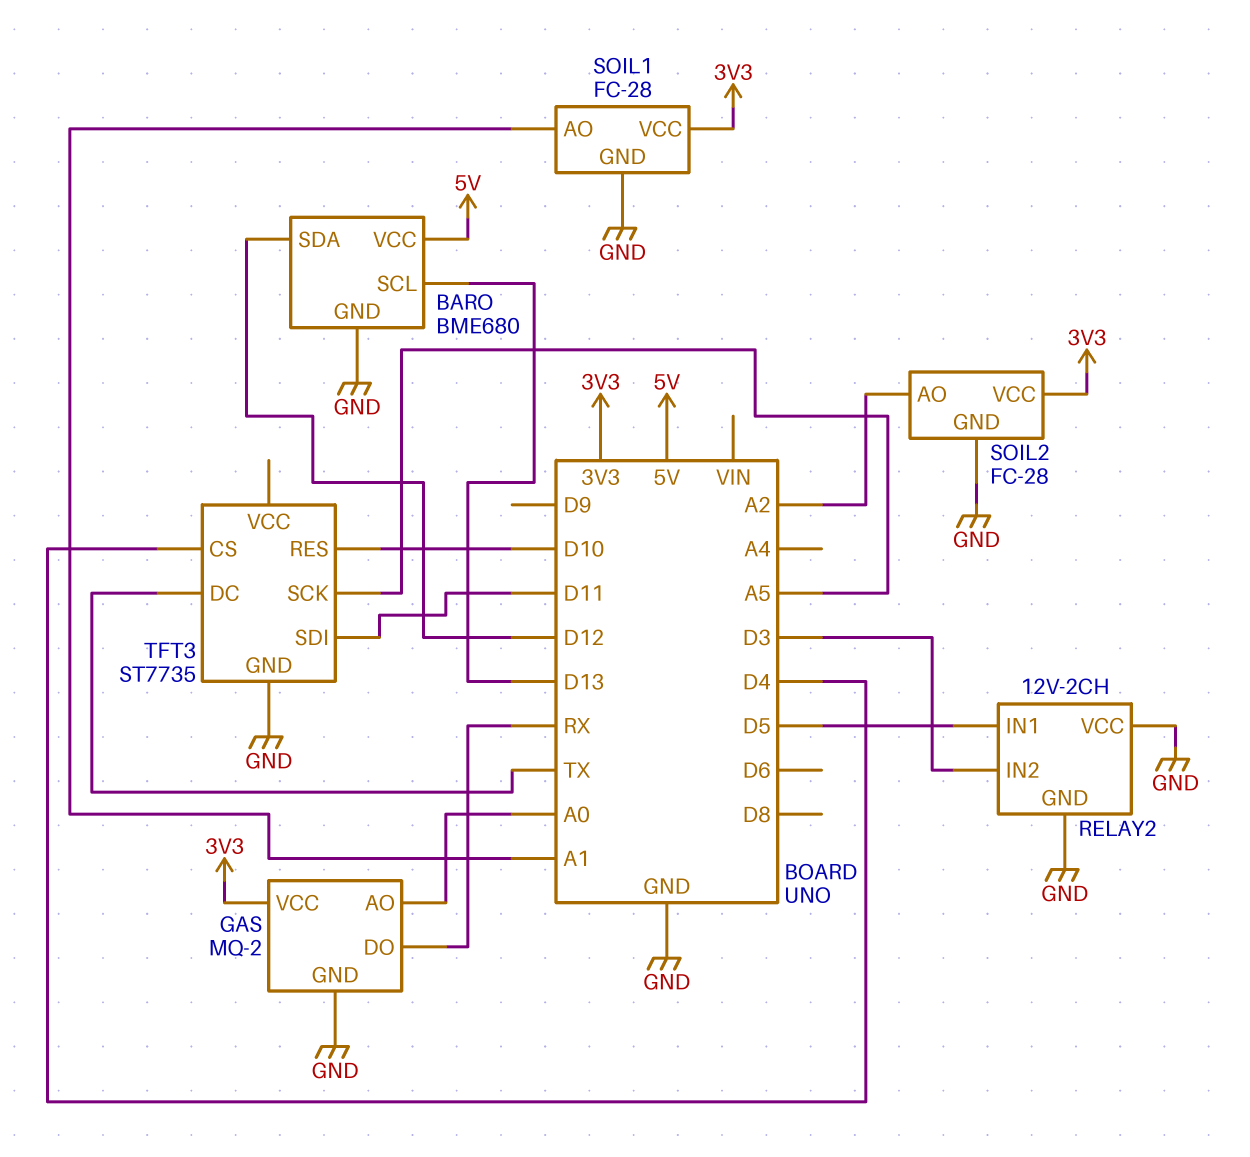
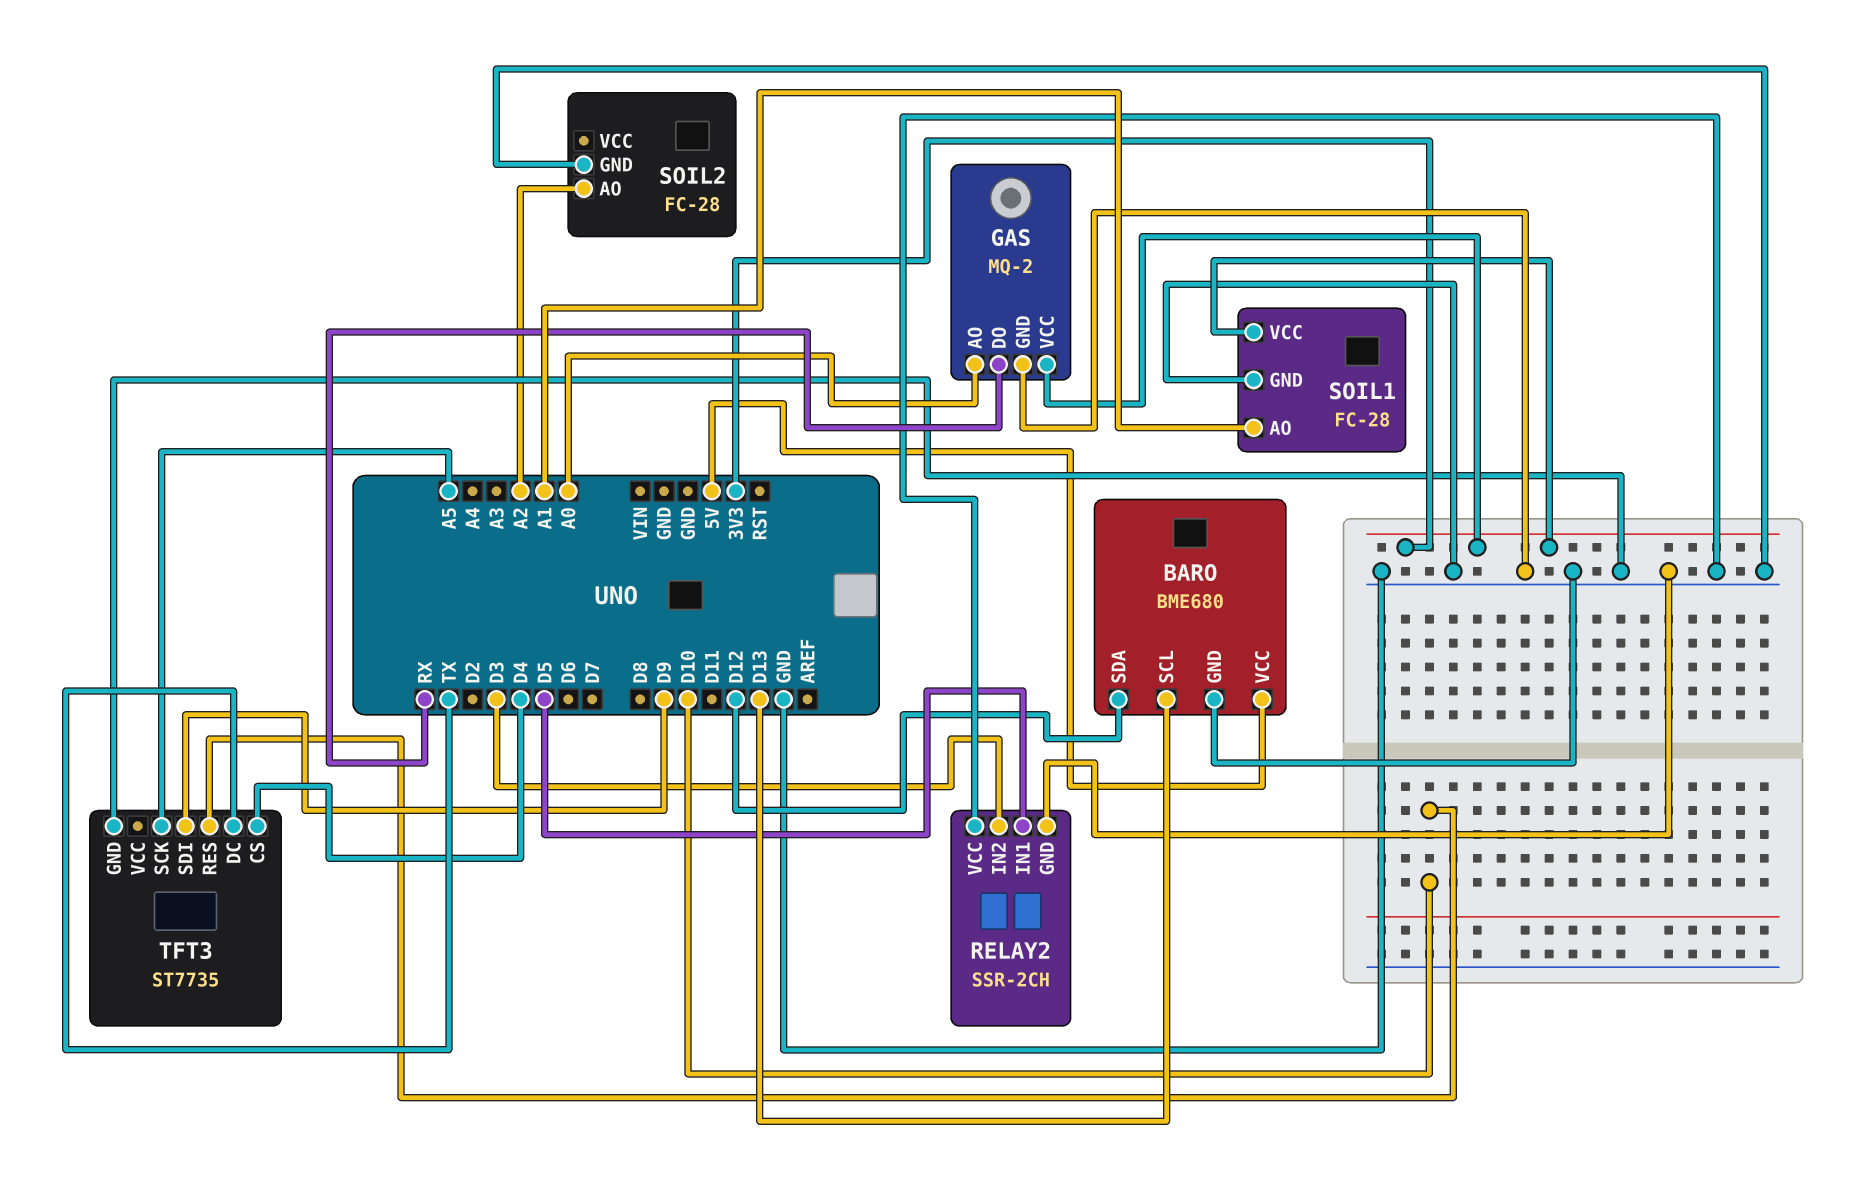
RELAY2: 12V-2CH -> SSR-2CH
SOIL2 pin VCC: 3V3 -> none
TFT3 pin SDI: D11 -> D9

